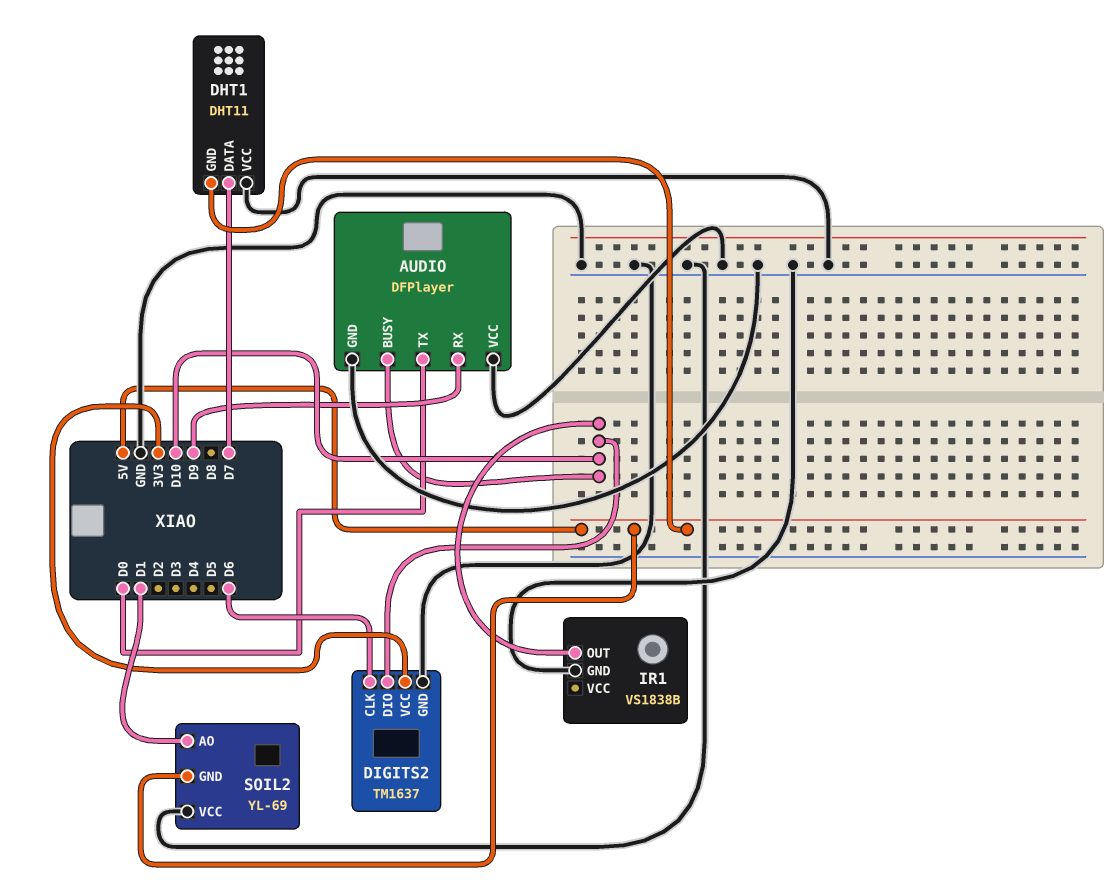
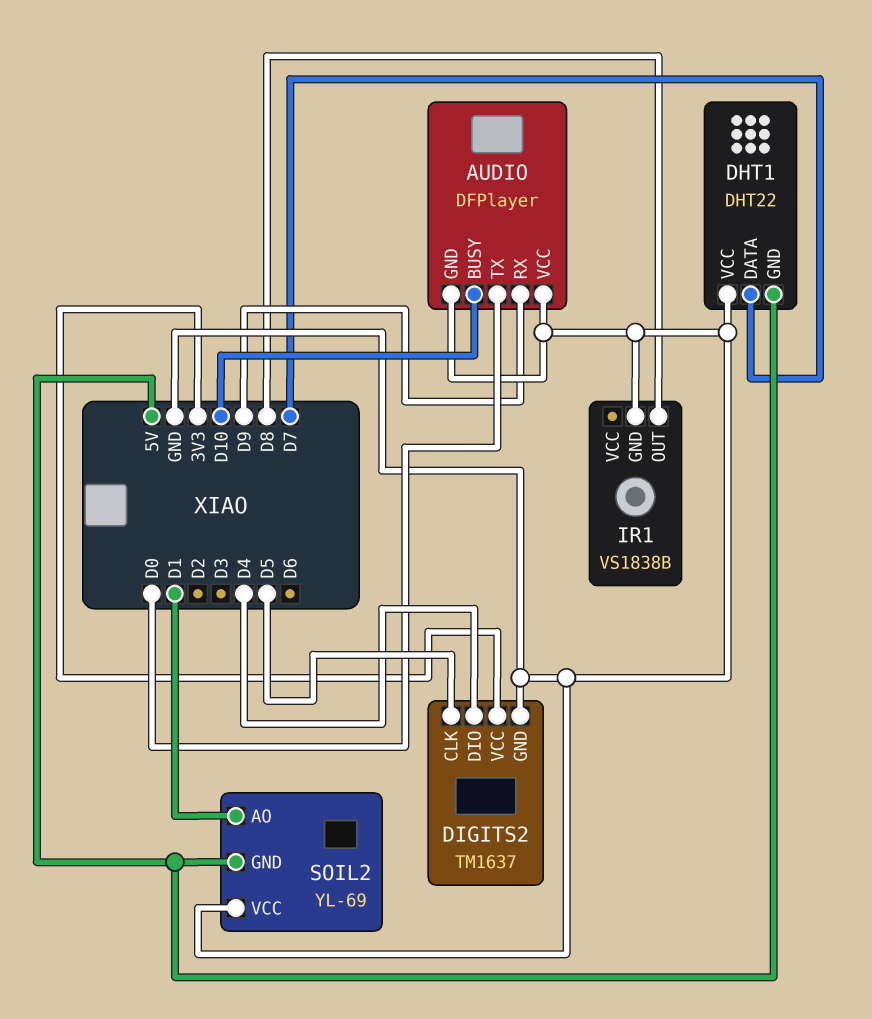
DHT1: DHT11 -> DHT22
DIGITS2 pin CLK: D6 -> D5
DIGITS2 pin DIO: D10 -> D4
IR1 pin OUT: D10 -> D8

